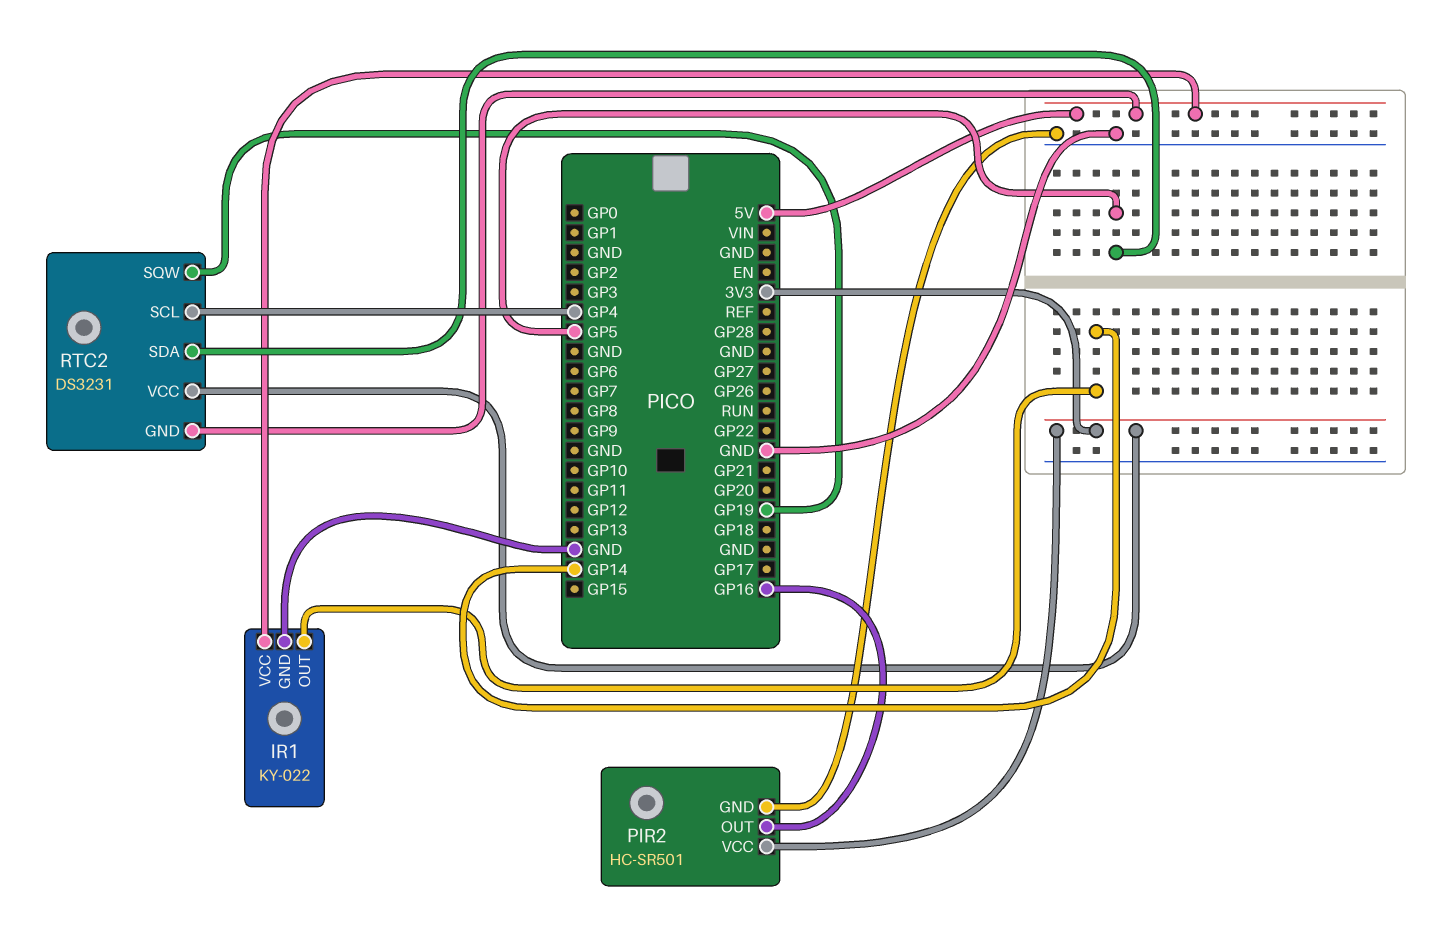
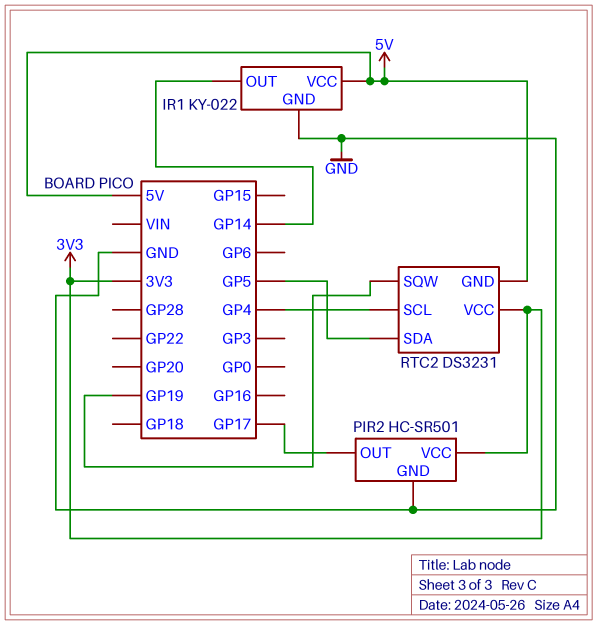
PIR2 pin OUT: GP16 -> GP17

